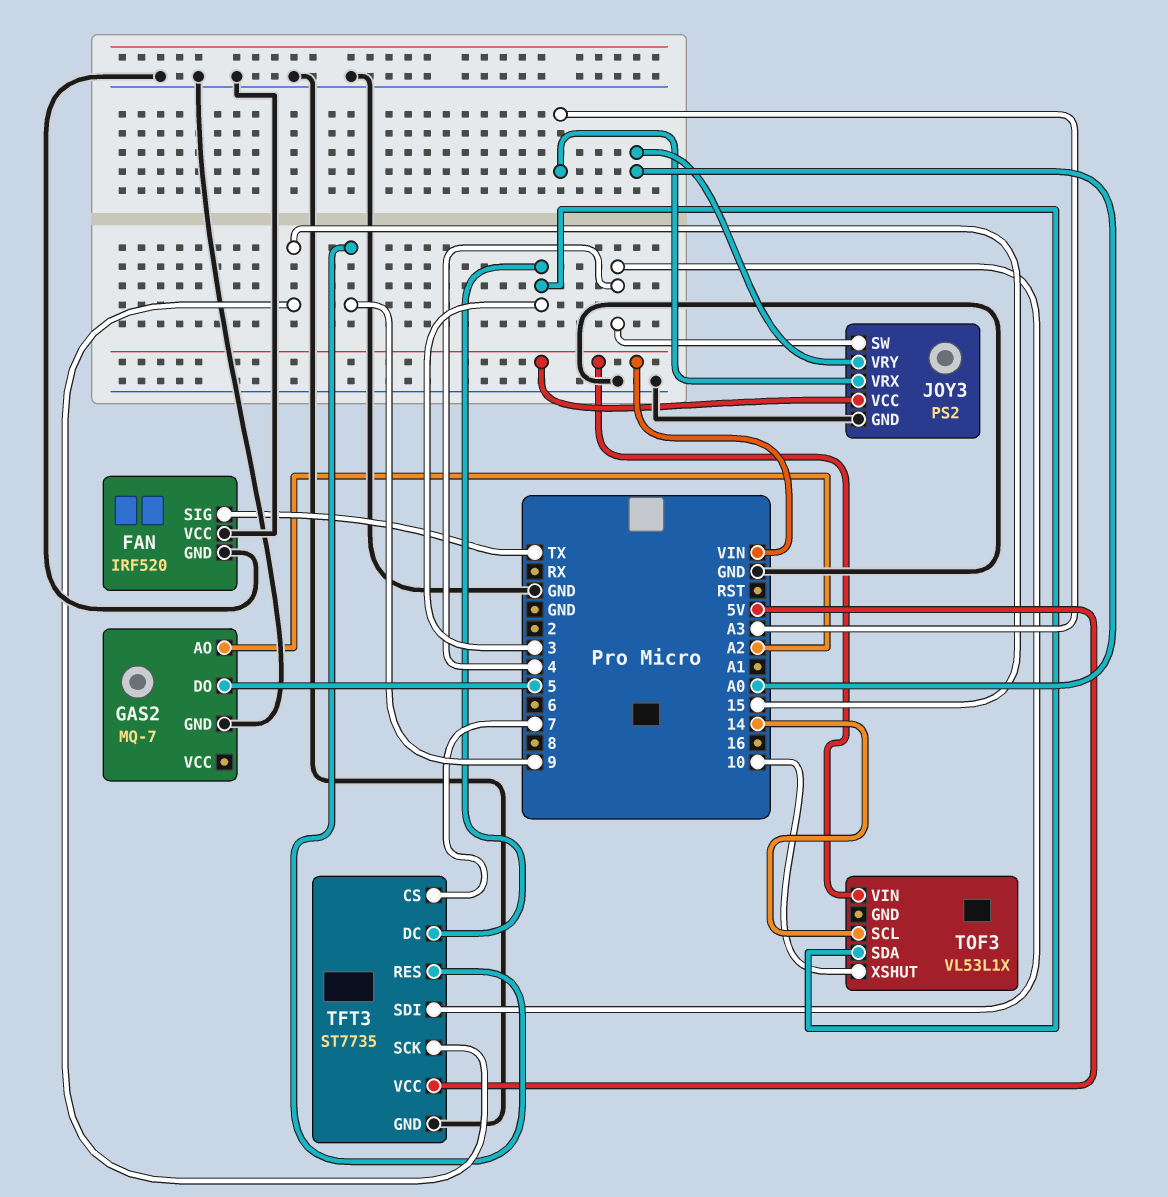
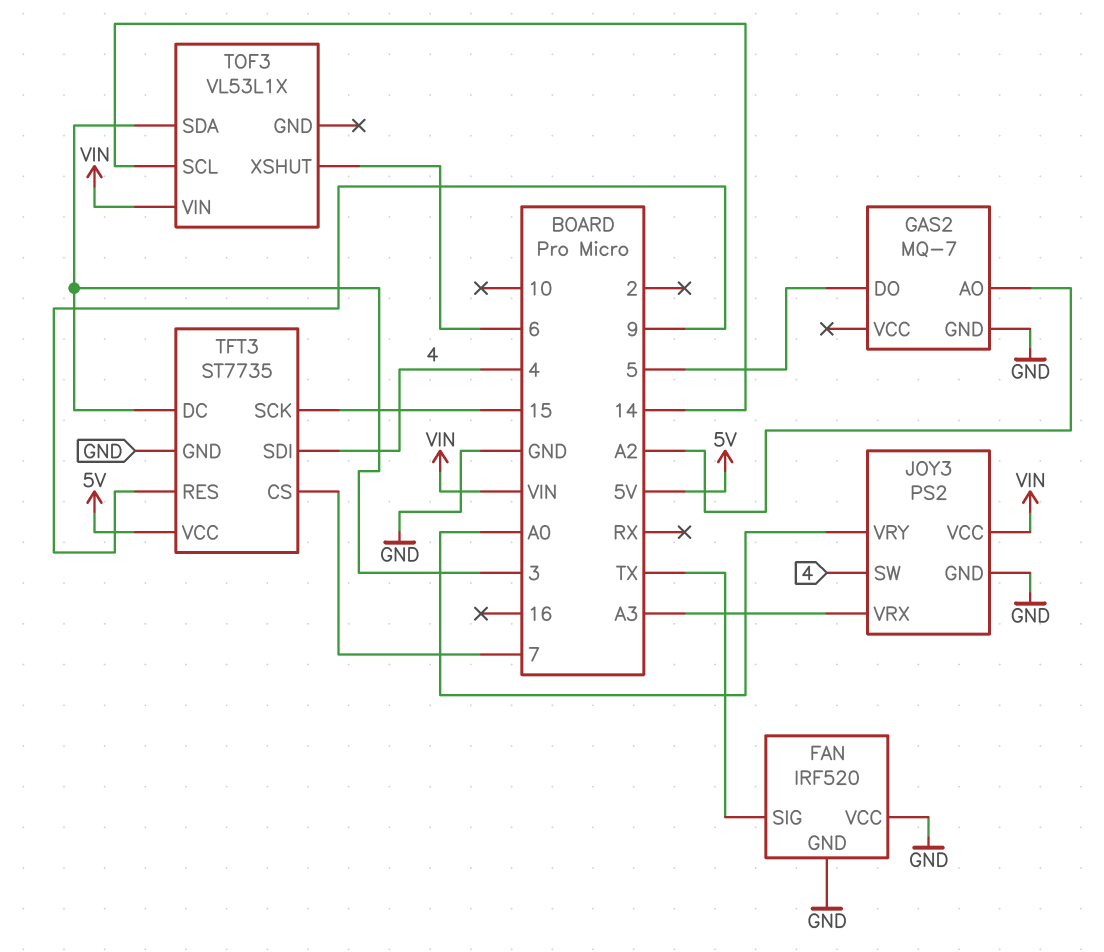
TOF3 pin XSHUT: 10 -> 6

